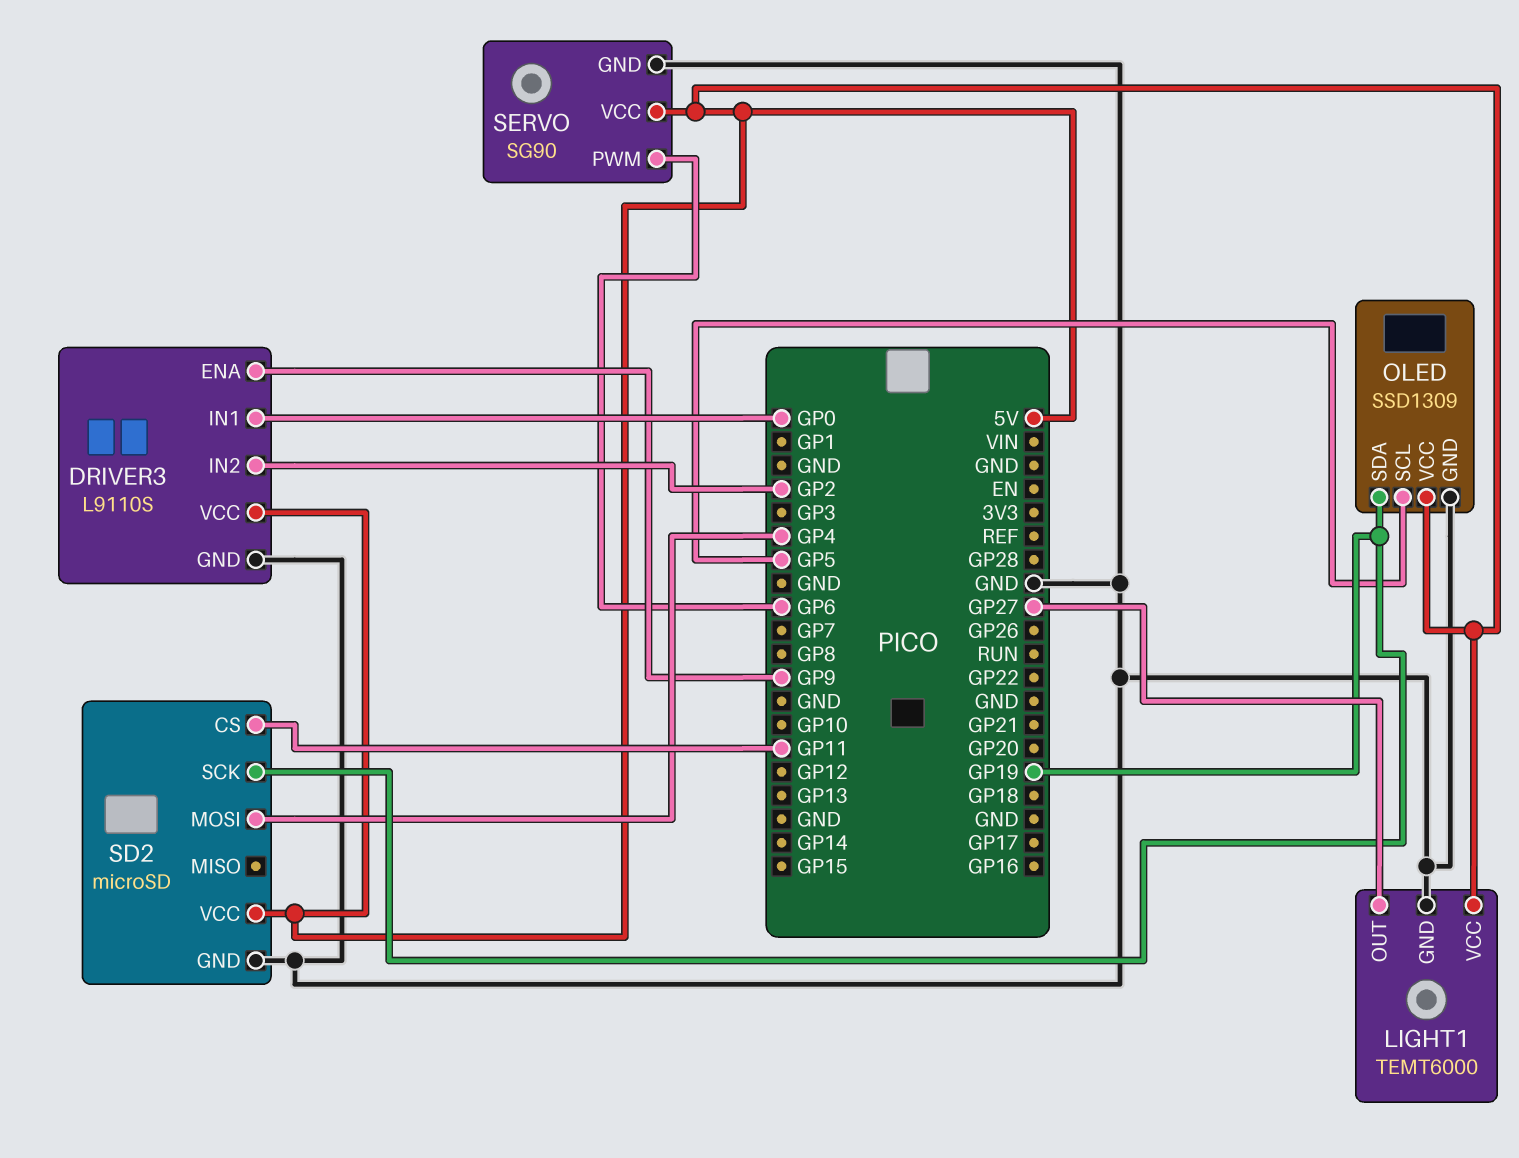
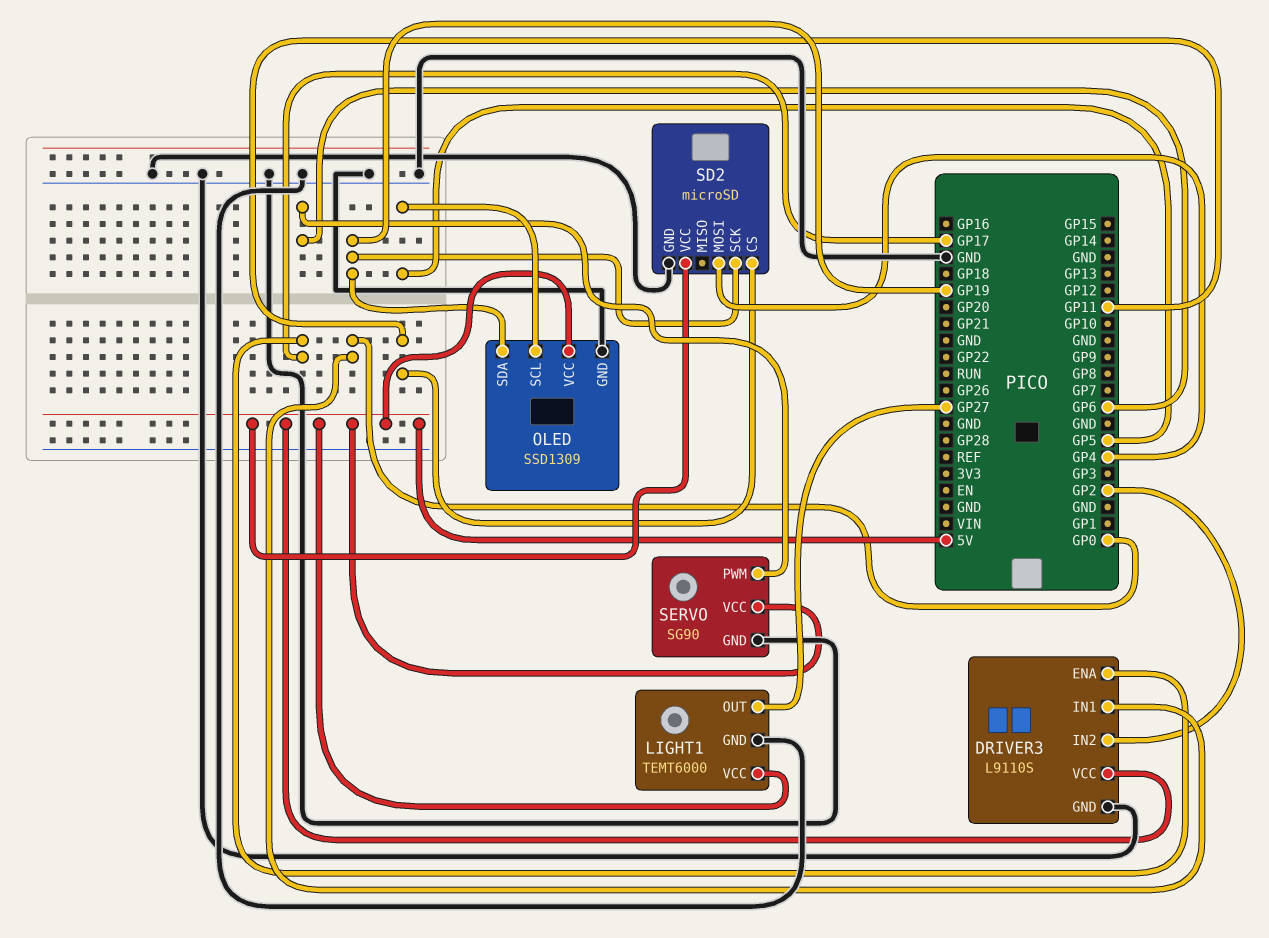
DRIVER3 pin ENA: GP9 -> GP17

